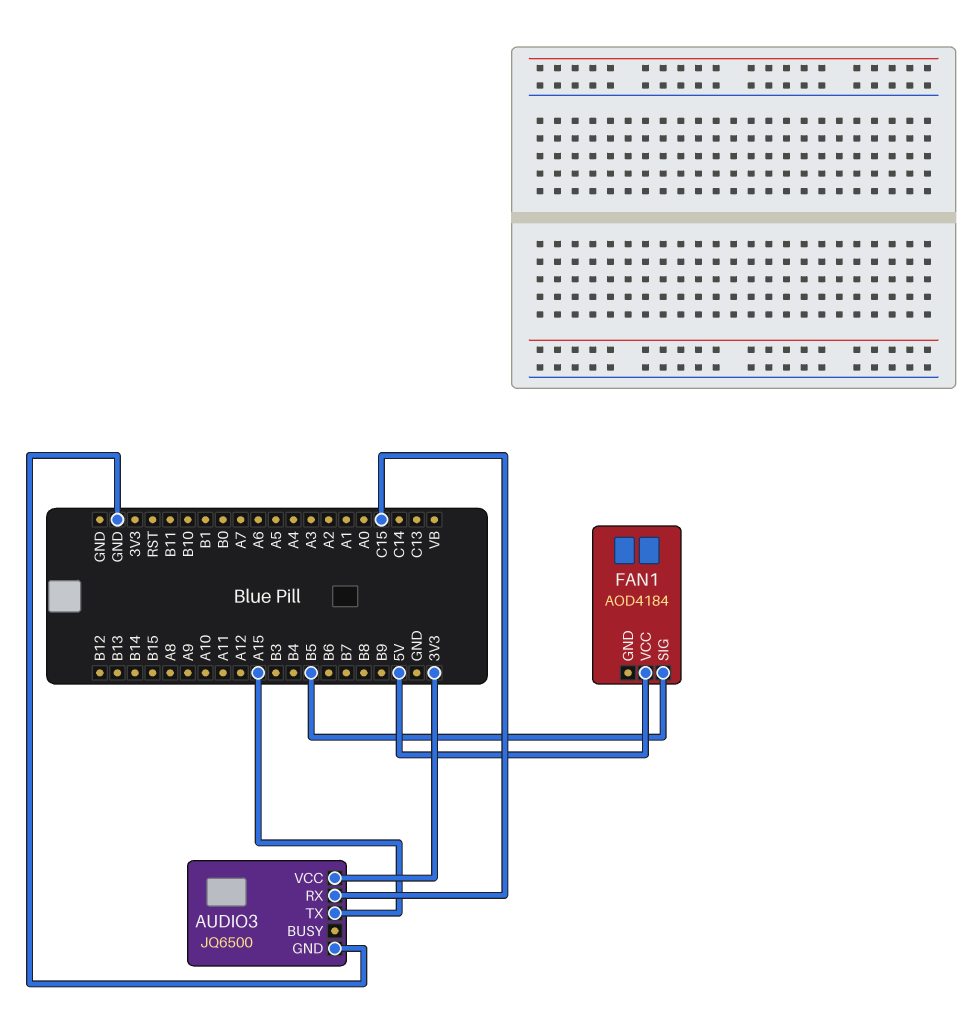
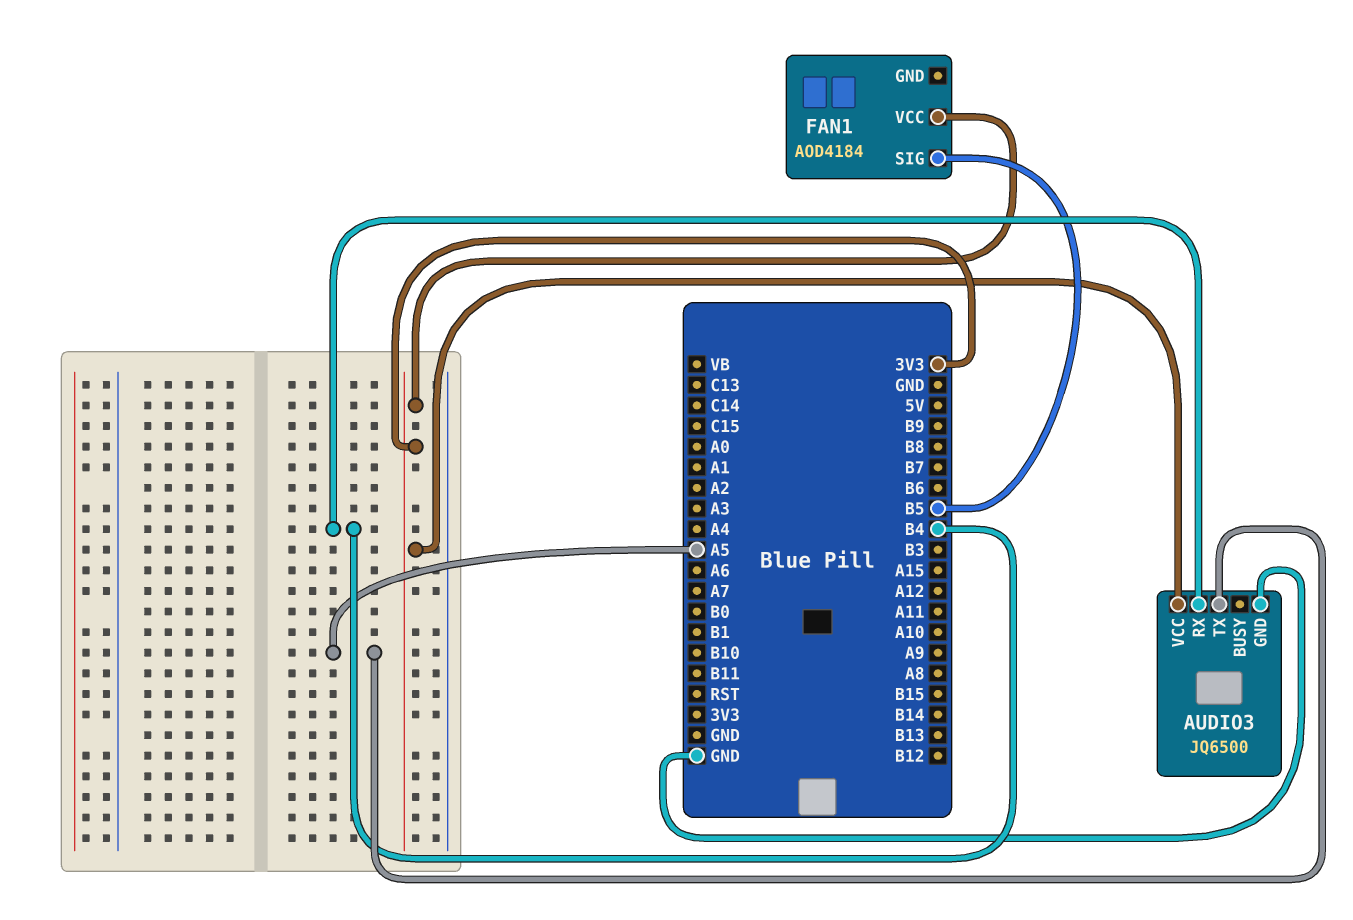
AUDIO3 pin RX: C15 -> B4
AUDIO3 pin TX: A15 -> A5
FAN1 pin VCC: 5V -> 3V3

